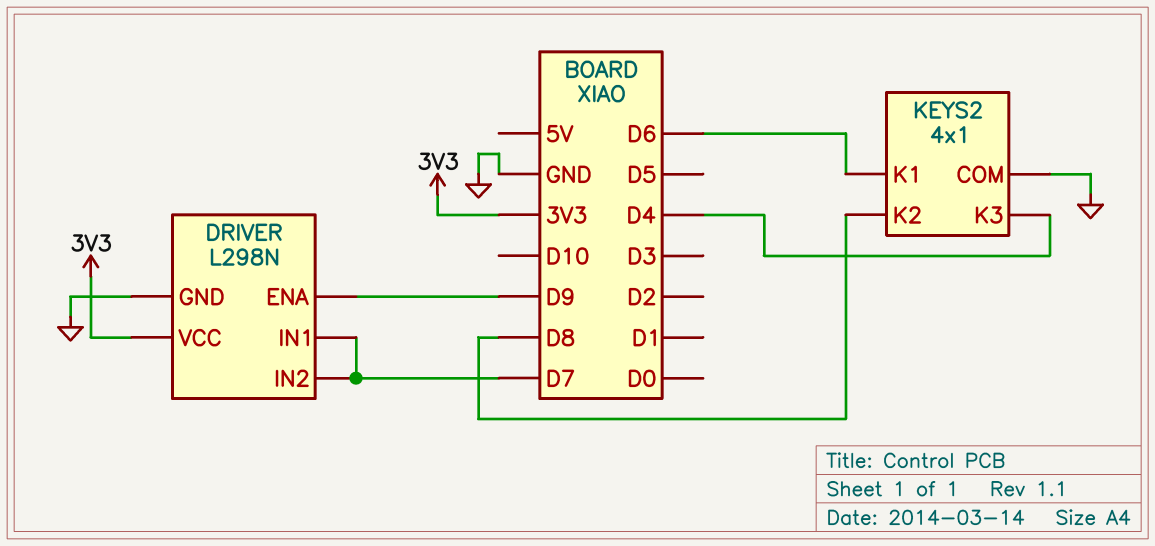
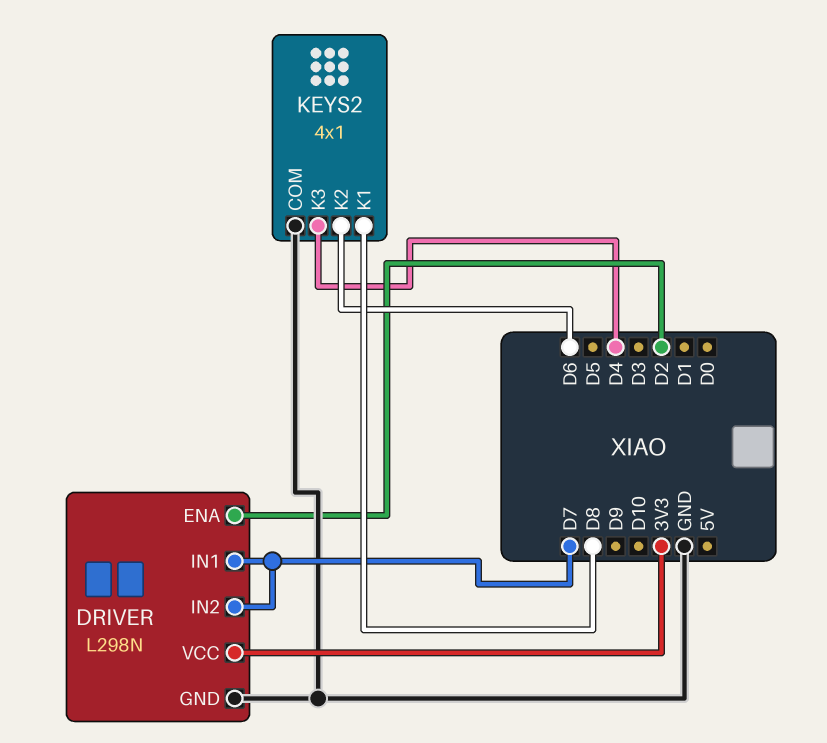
DRIVER pin ENA: D9 -> D2
KEYS2 pin K1: D6 -> D8
KEYS2 pin K2: D8 -> D6

